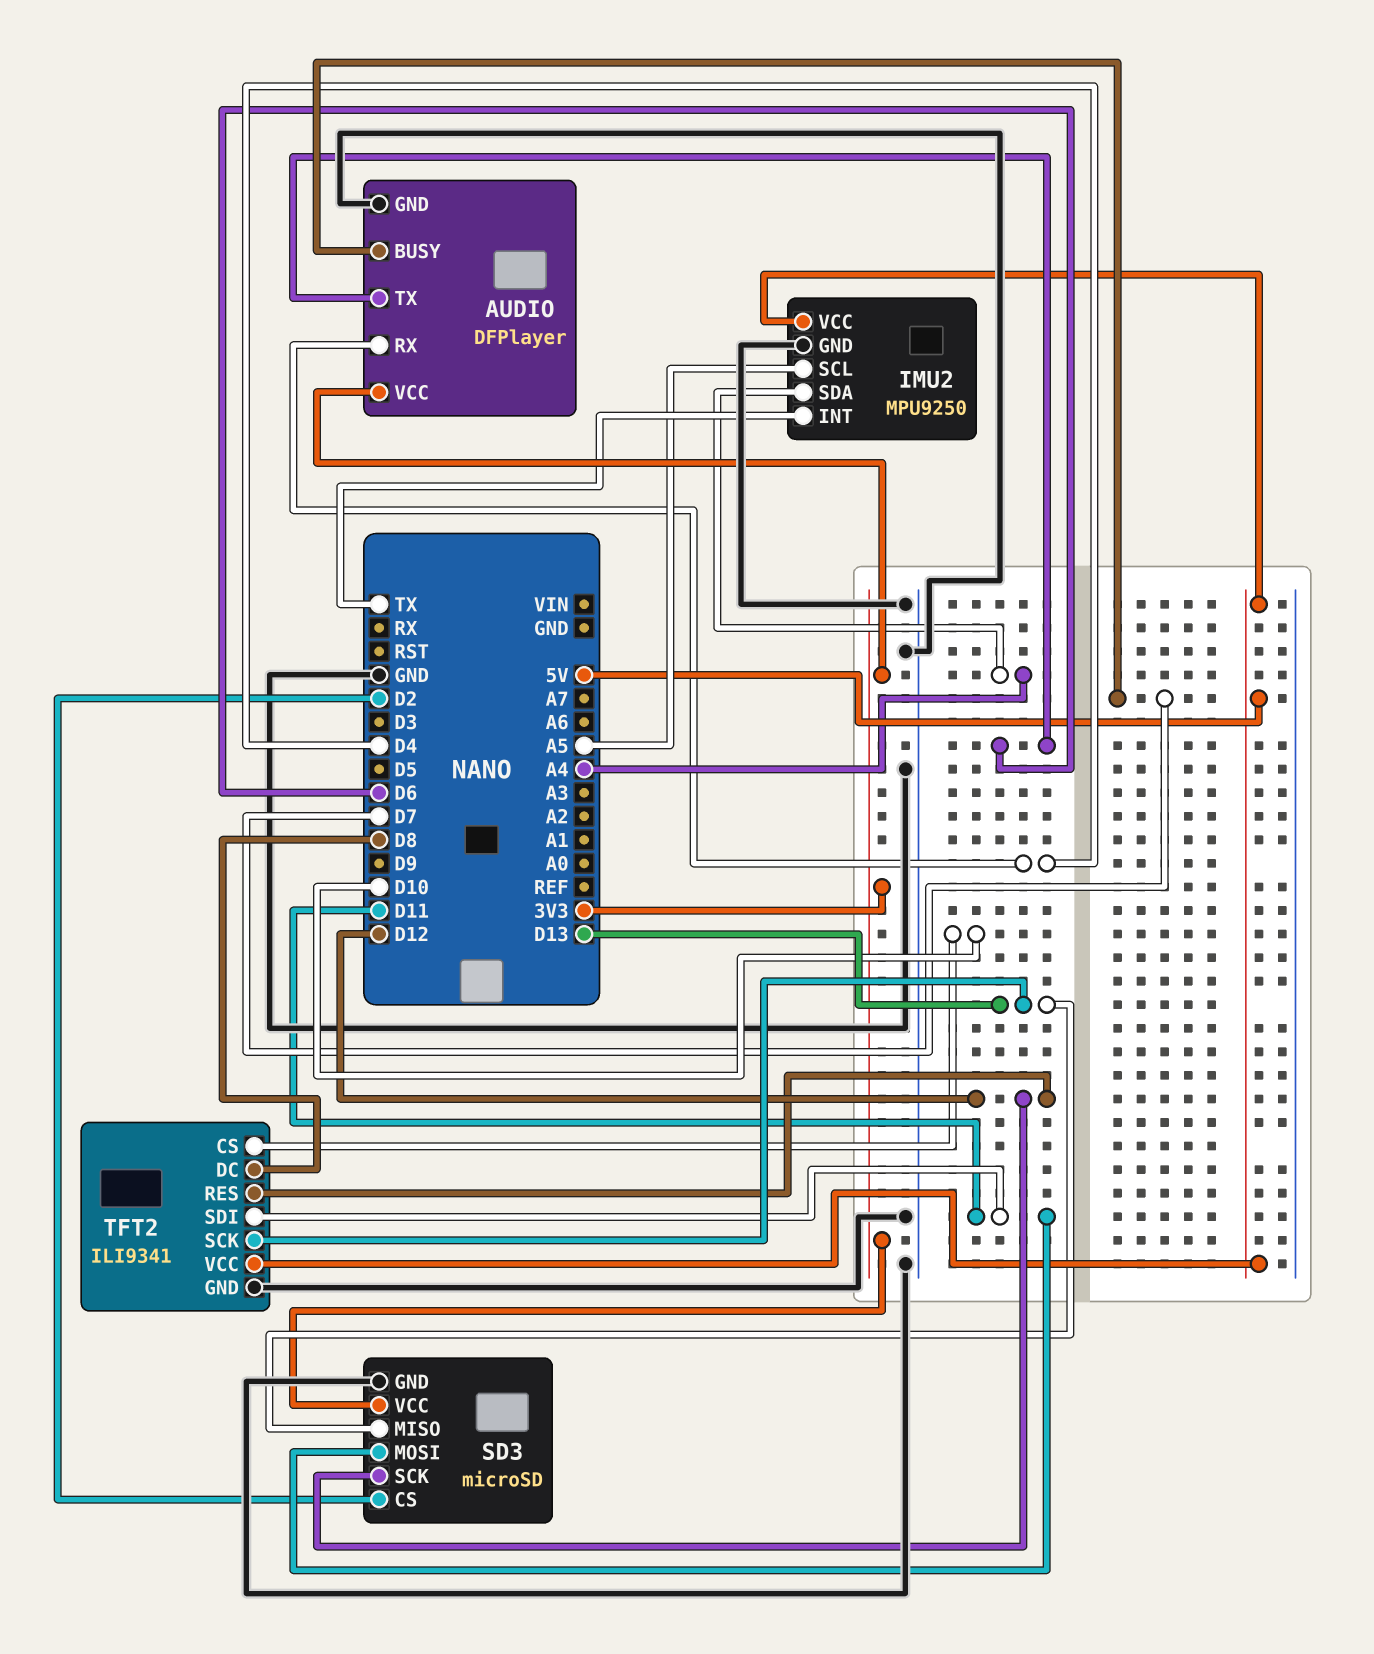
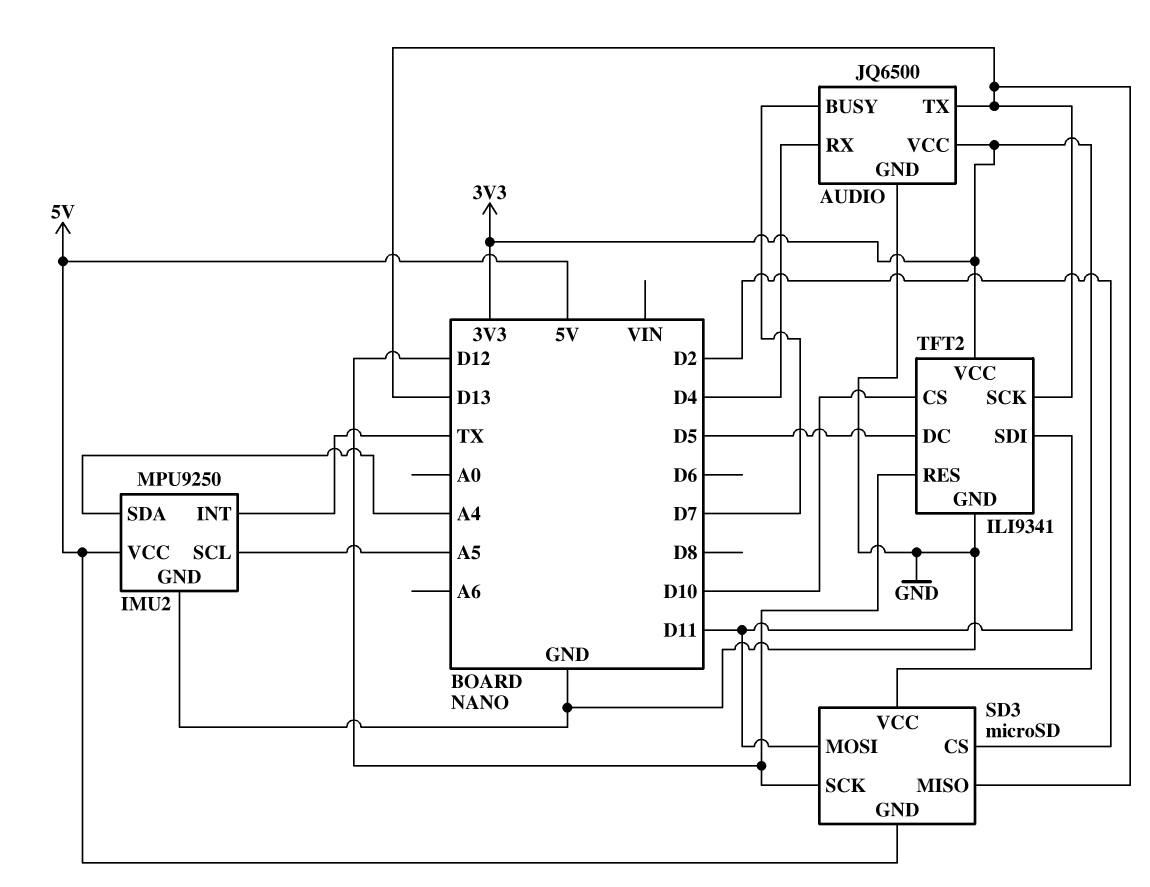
AUDIO: DFPlayer -> JQ6500
AUDIO pin TX: D6 -> D13
SD3 pin GND: GND -> 5V
TFT2 pin DC: D8 -> D5
TFT2 pin VCC: 5V -> 3V3

